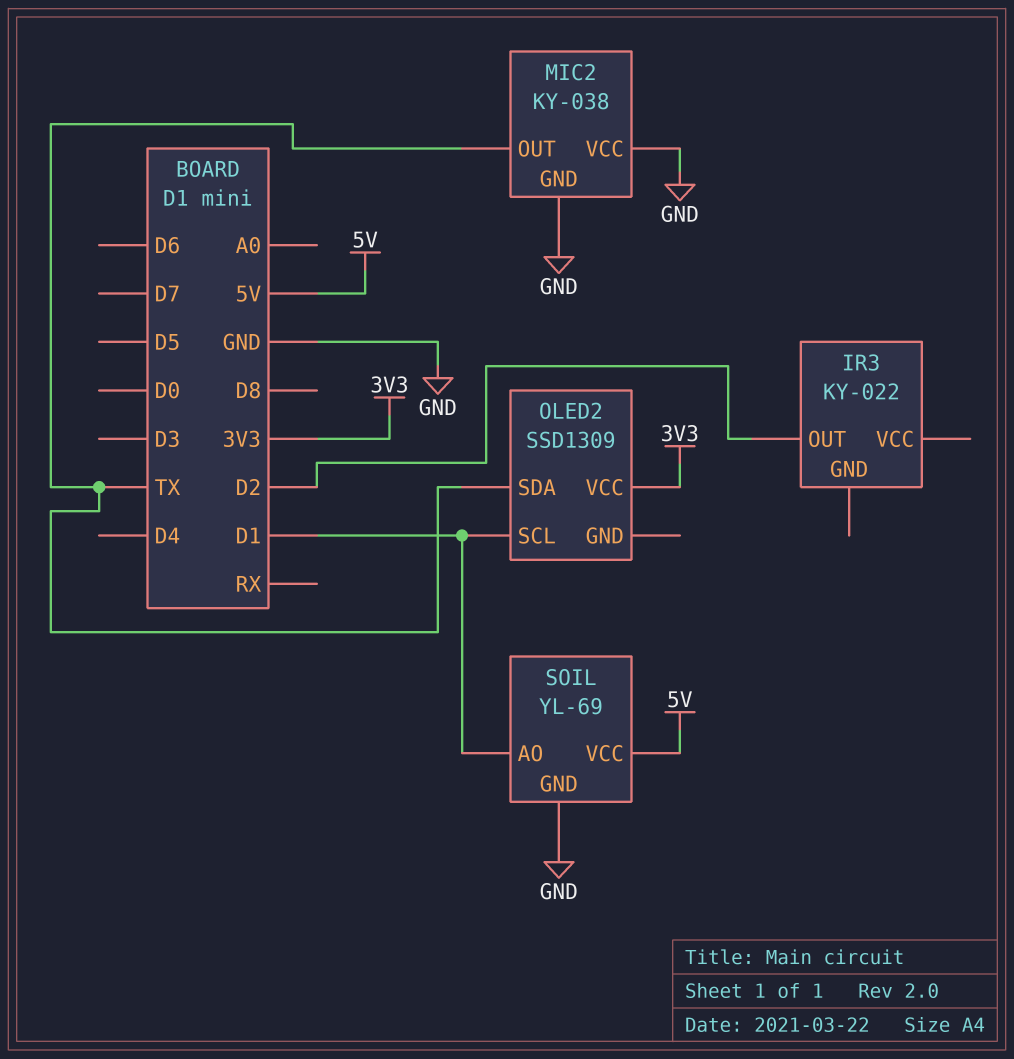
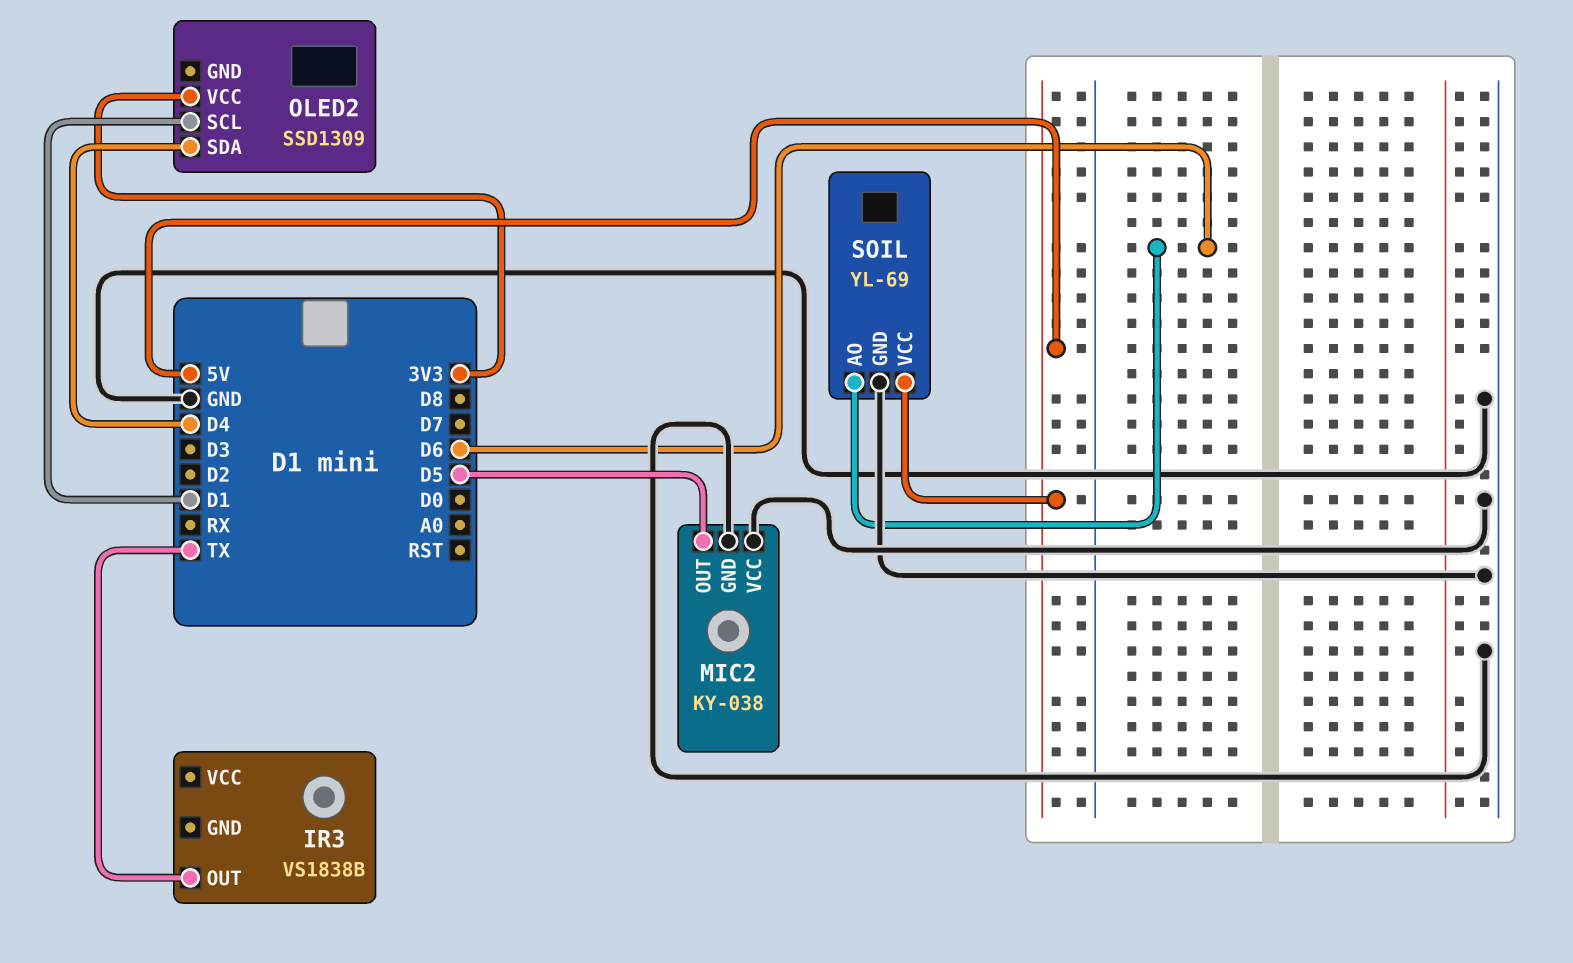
IR3: KY-022 -> VS1838B
IR3 pin OUT: D2 -> TX
MIC2 pin OUT: TX -> D5
OLED2 pin SDA: TX -> D4
SOIL pin AO: D1 -> D6

